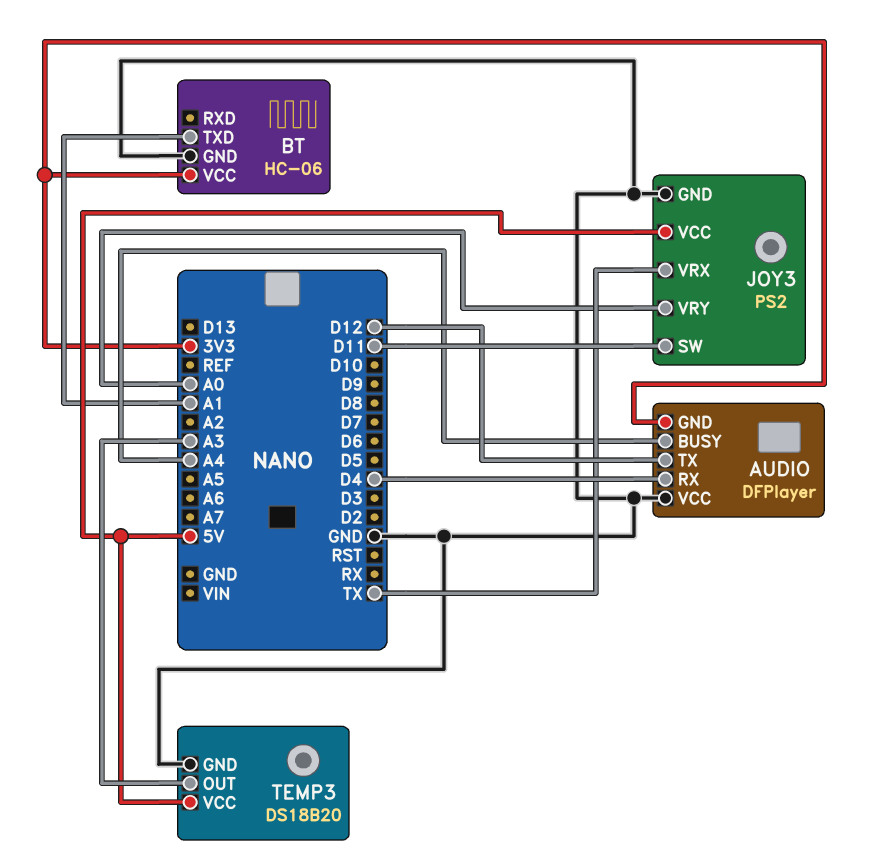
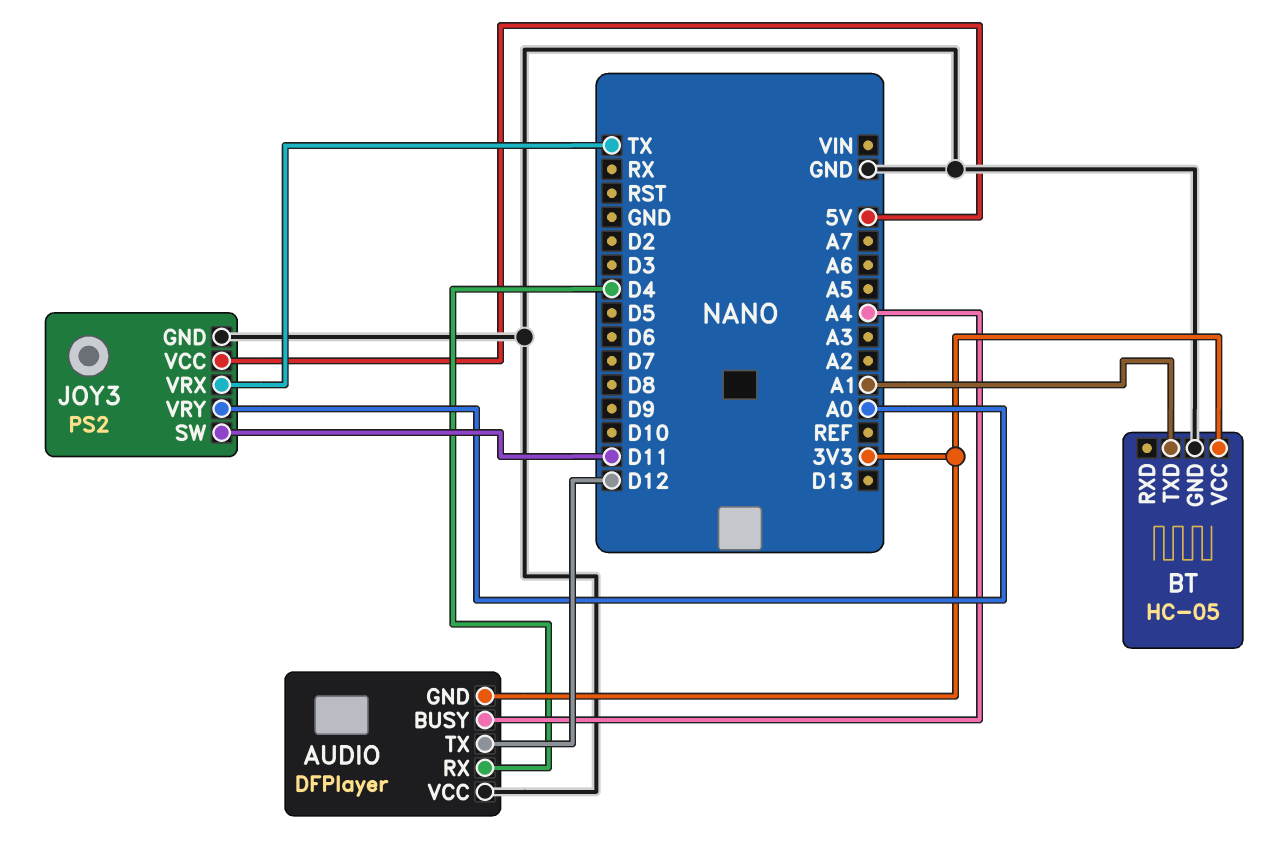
BT: HC-06 -> HC-05
TEMP3: DS18B20 -> none
TEMP3 pin GND: GND -> none
TEMP3 pin OUT: A3 -> none
TEMP3 pin VCC: 5V -> none

